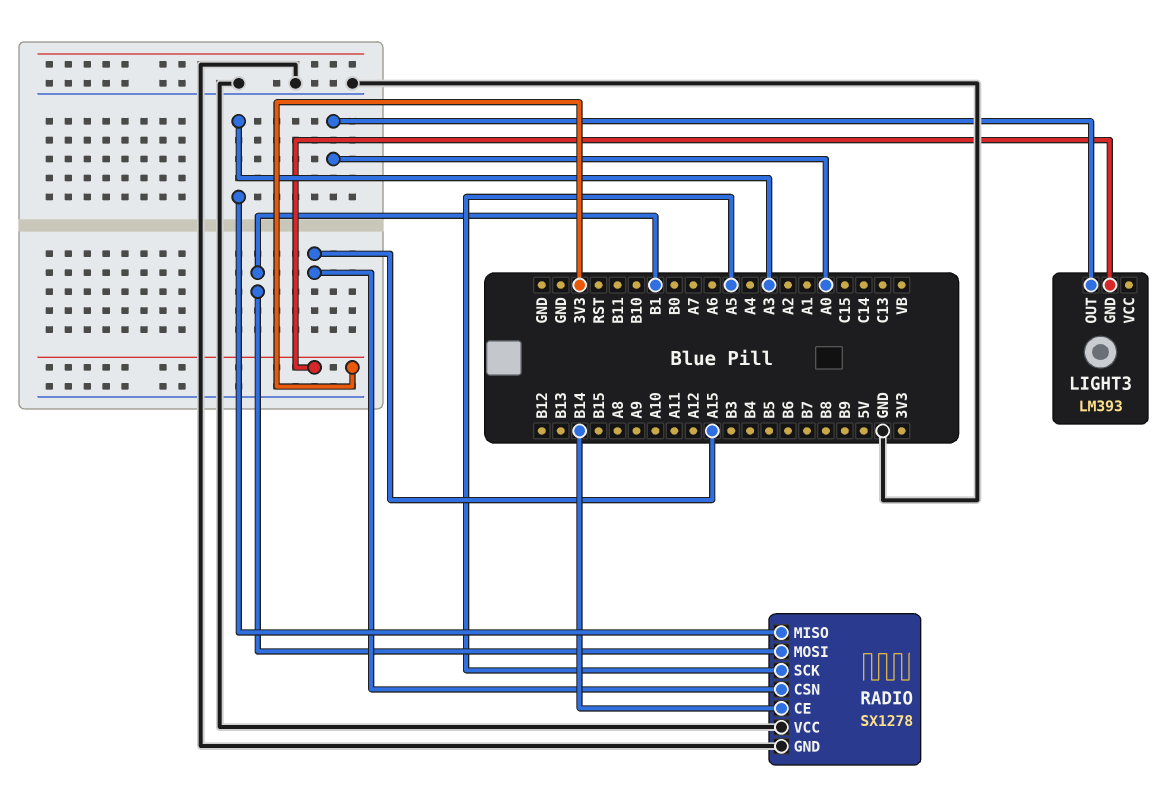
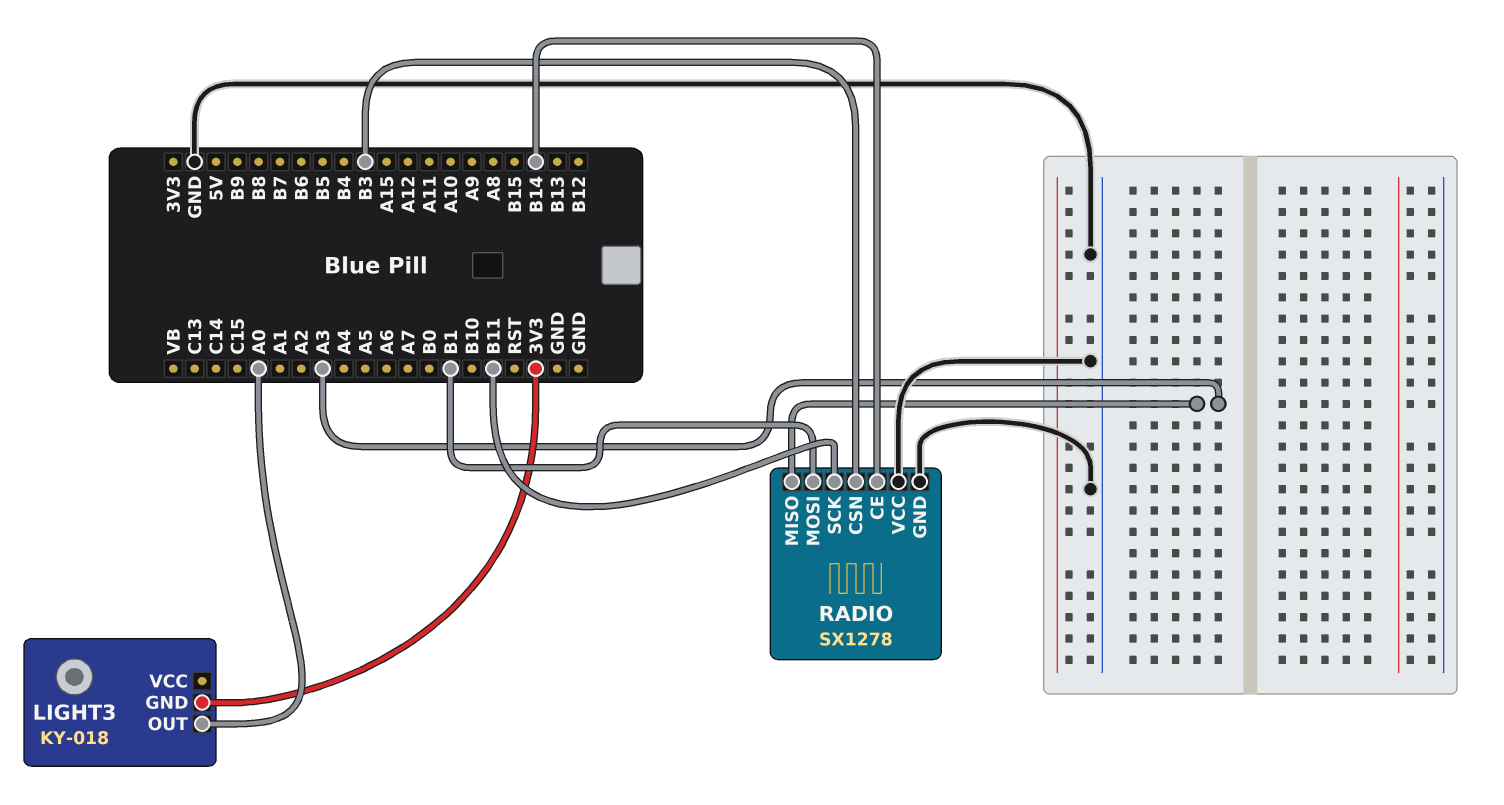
LIGHT3: LM393 -> KY-018
RADIO pin CSN: A15 -> B3
RADIO pin SCK: A5 -> B11

